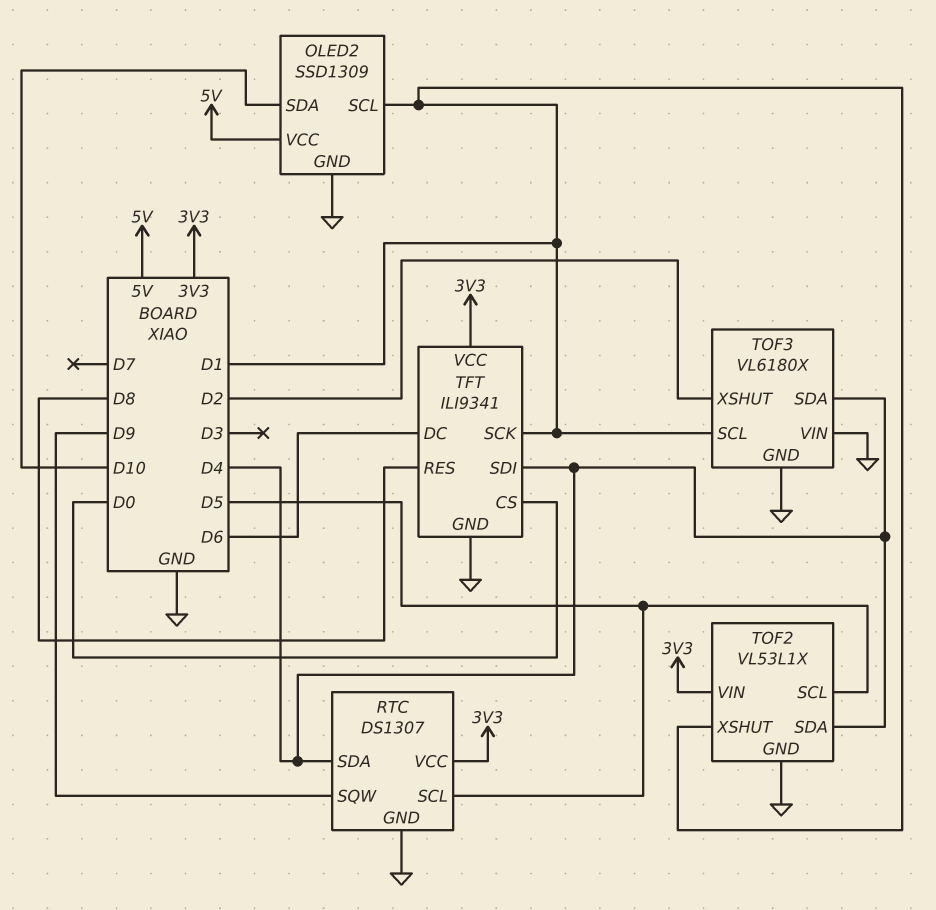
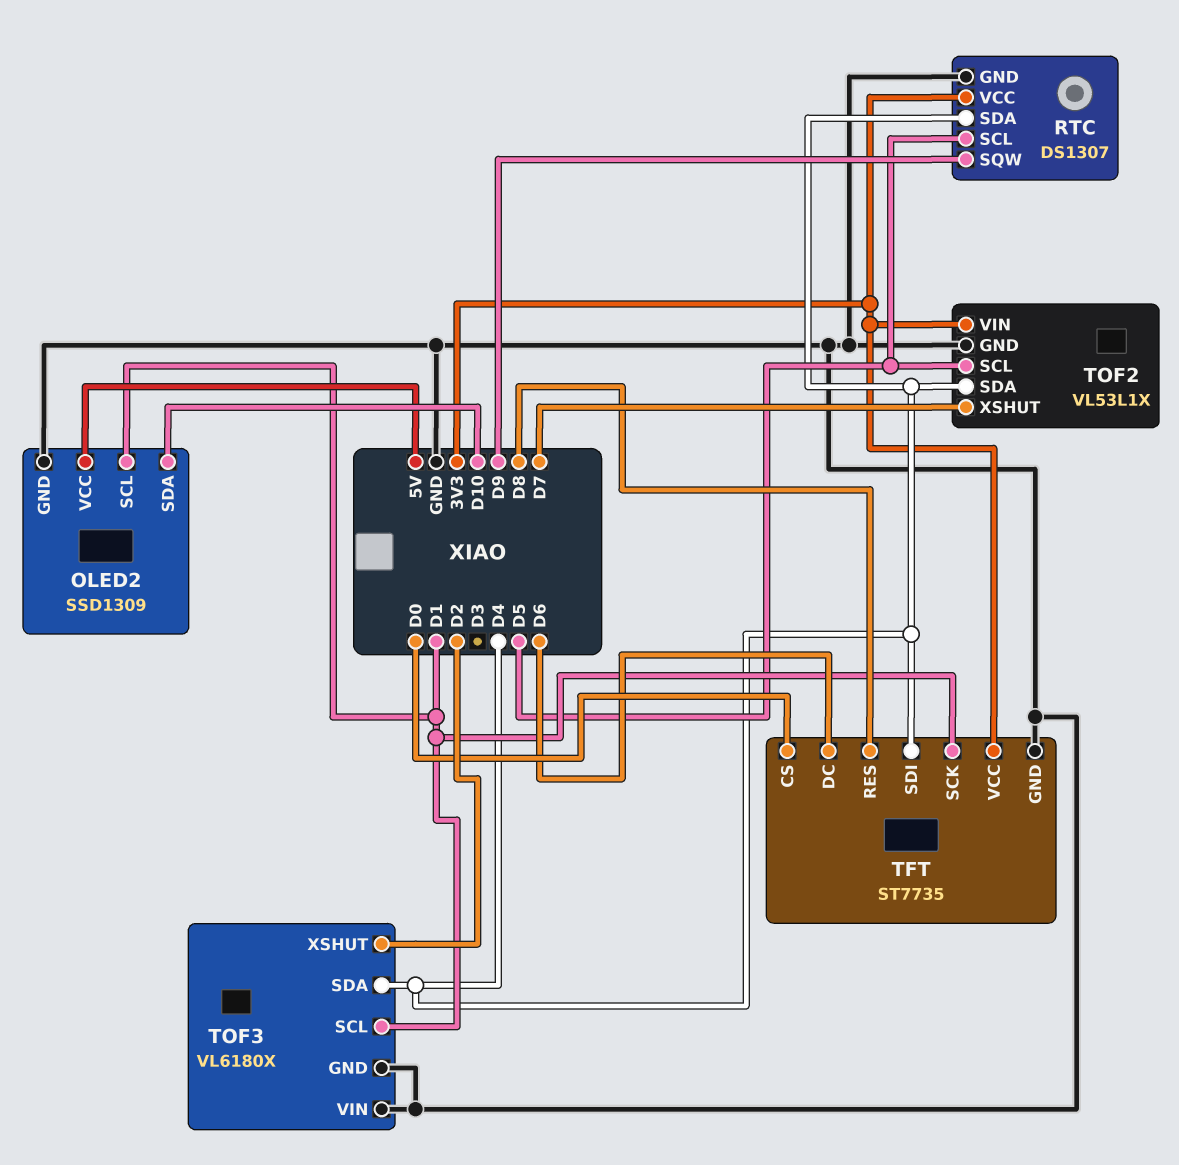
TFT: ILI9341 -> ST7735
TOF2 pin XSHUT: D1 -> D7

